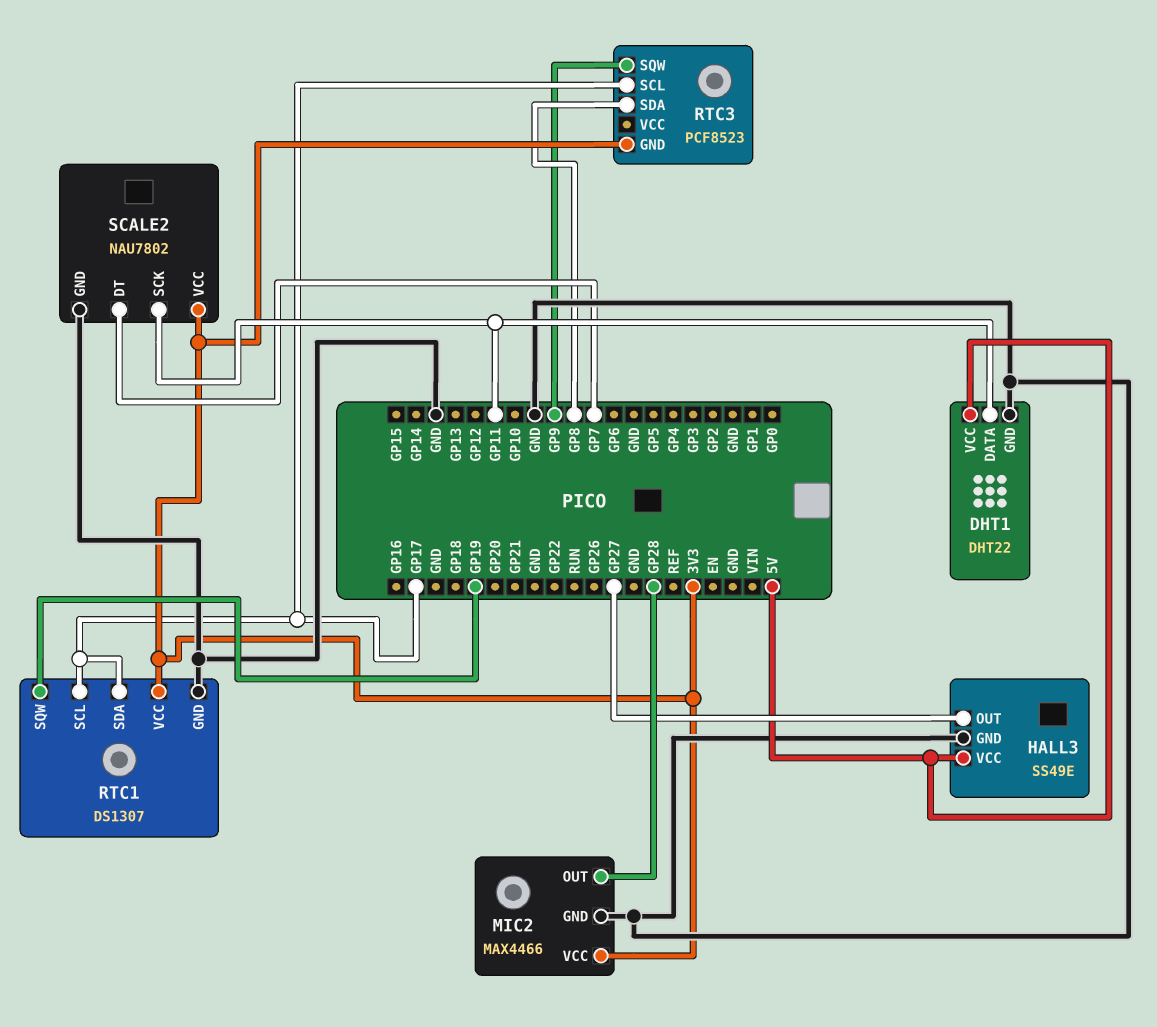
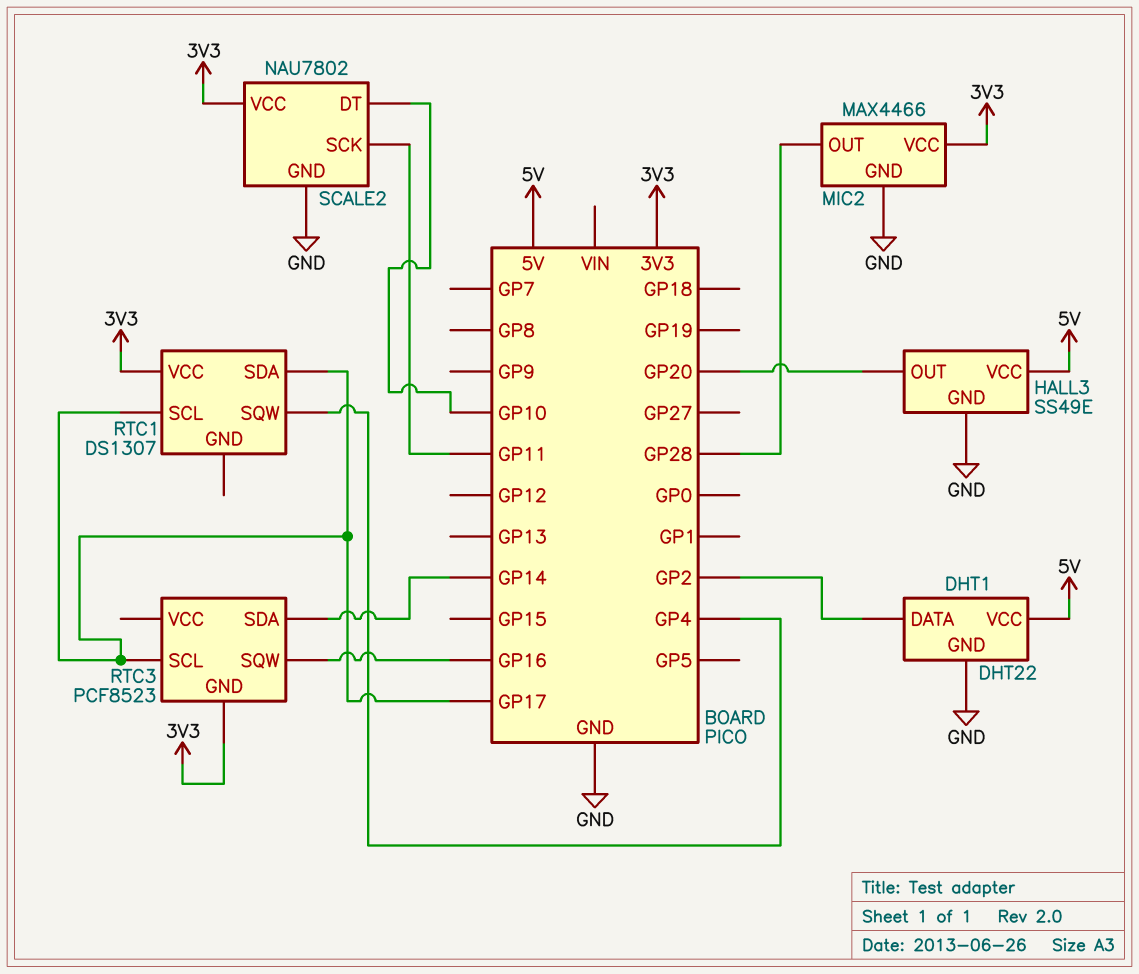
DHT1 pin DATA: GP11 -> GP2
HALL3 pin OUT: GP27 -> GP20
RTC1 pin GND: GND -> none
RTC1 pin SQW: GP19 -> GP4
RTC3 pin SDA: GP8 -> GP14
RTC3 pin SQW: GP9 -> GP16
SCALE2 pin DT: GP7 -> GP10

